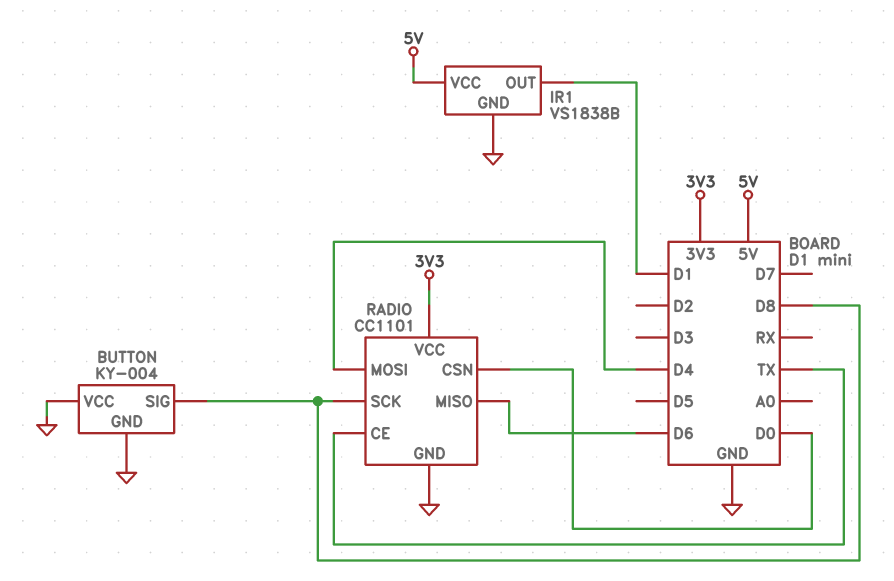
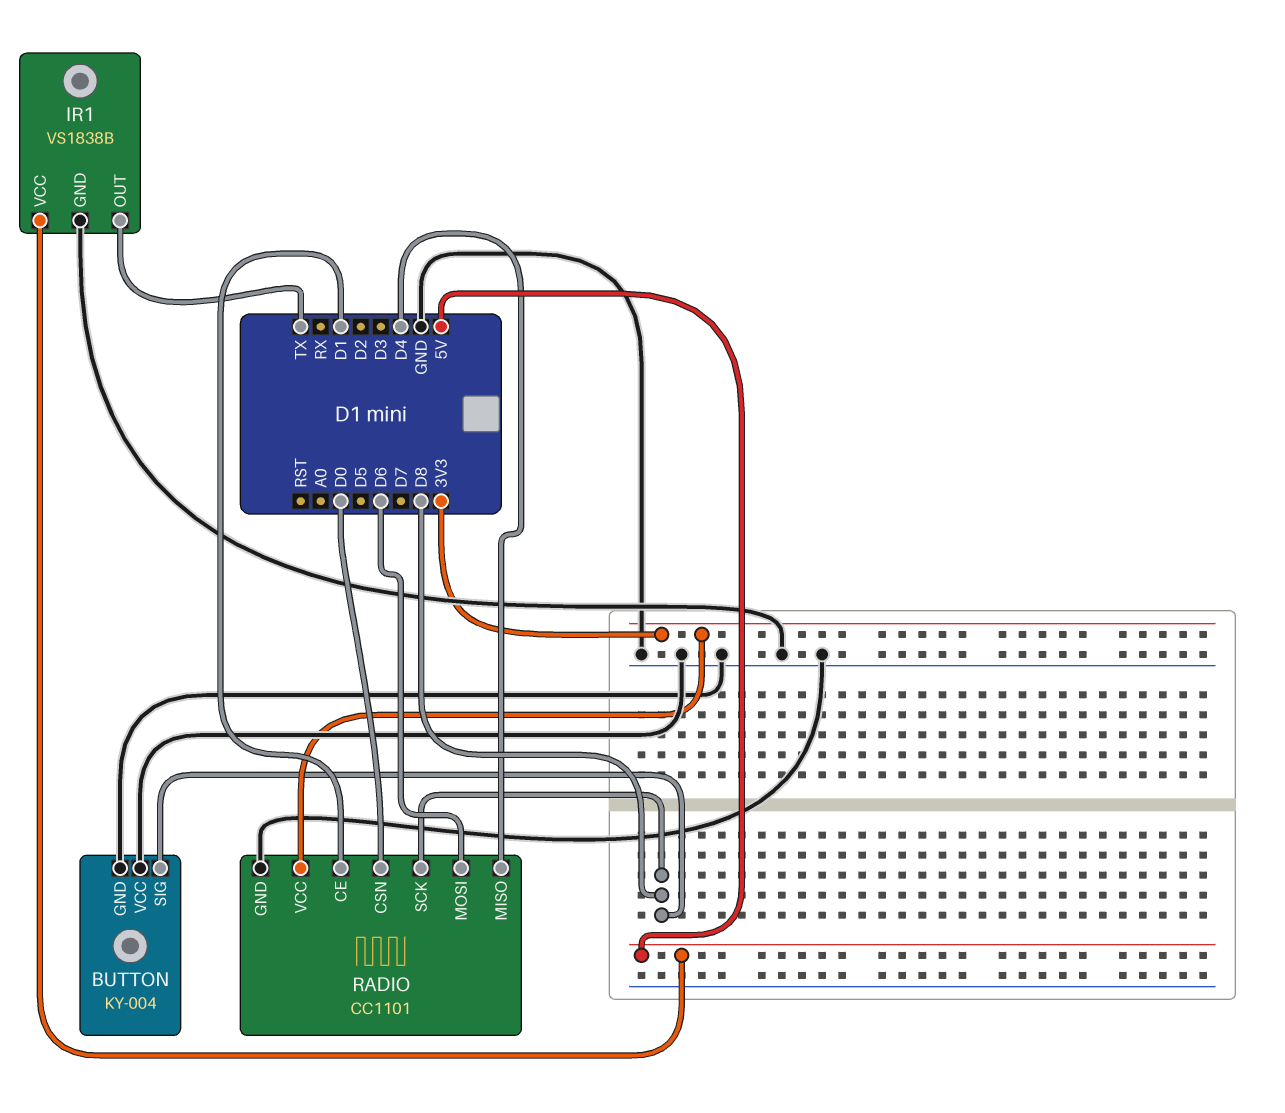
IR1 pin OUT: D1 -> TX
RADIO pin CE: TX -> D1
RADIO pin MISO: D6 -> D4
RADIO pin MOSI: D4 -> D6

